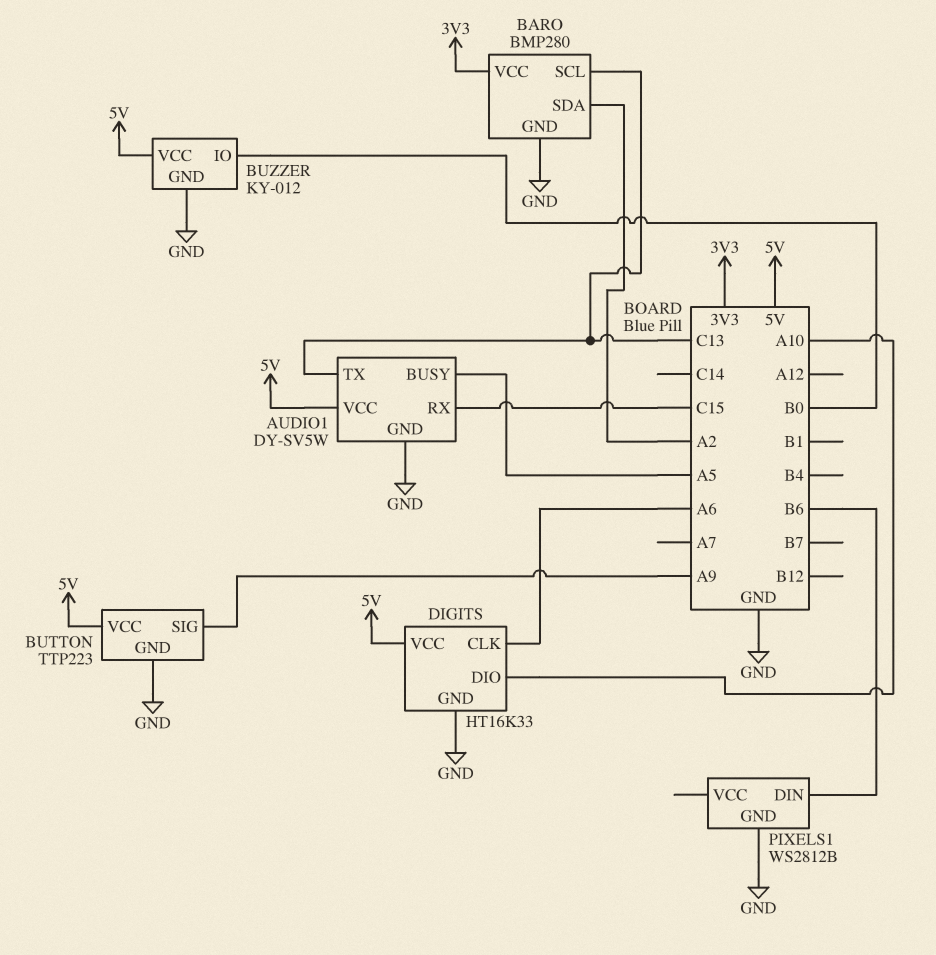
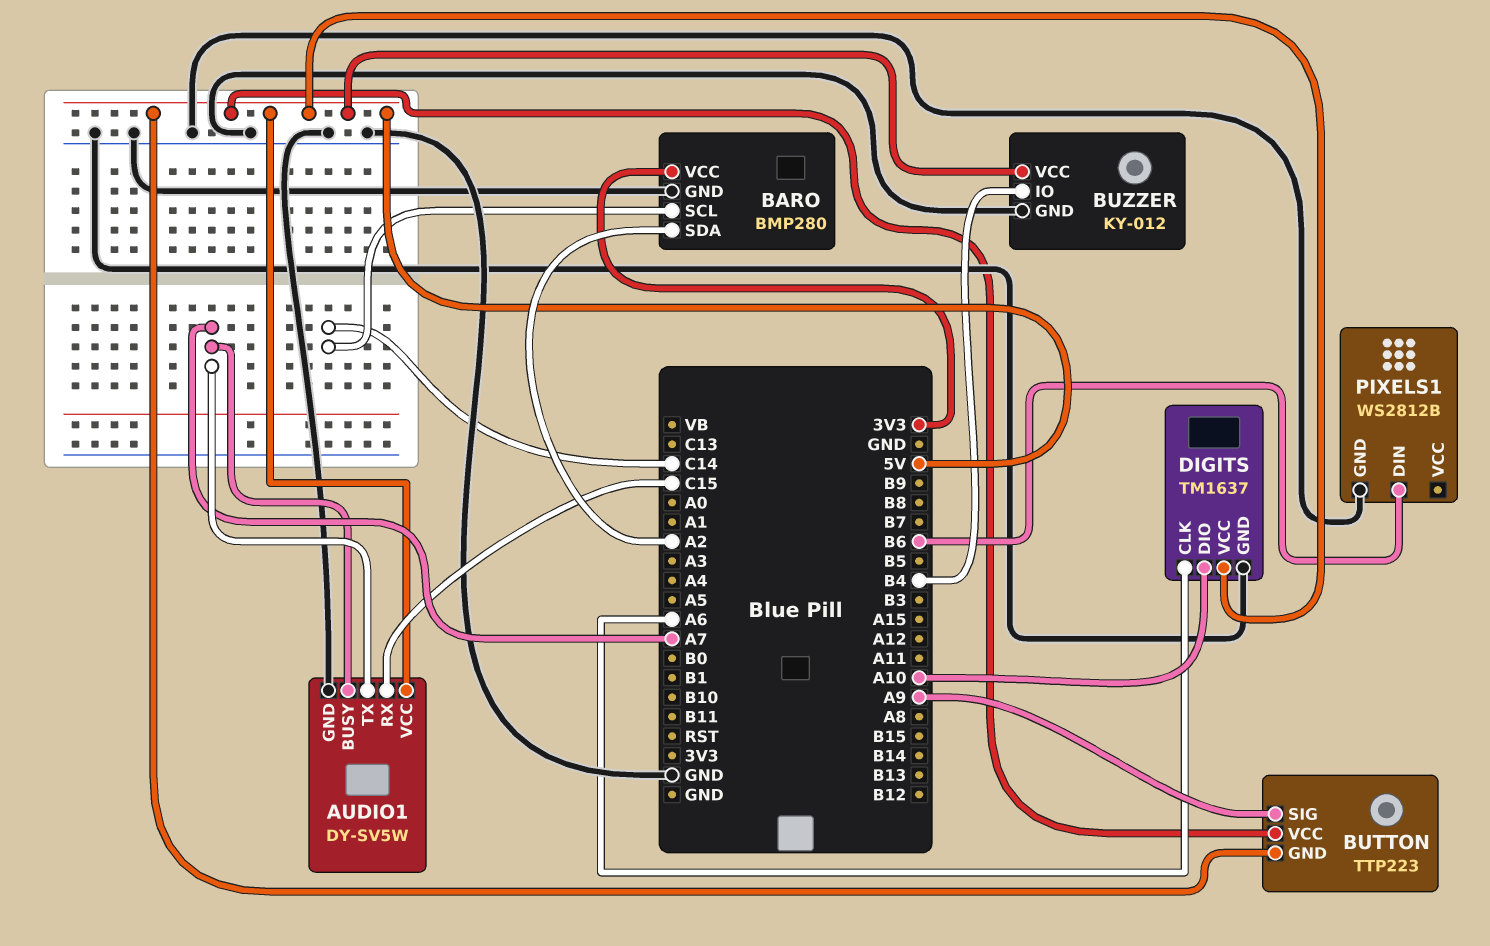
AUDIO1 pin BUSY: A5 -> A7
AUDIO1 pin TX: C13 -> A7
BARO pin SCL: C13 -> C14
BUTTON pin GND: GND -> 5V
BUZZER pin IO: B0 -> B4
DIGITS: HT16K33 -> TM1637

